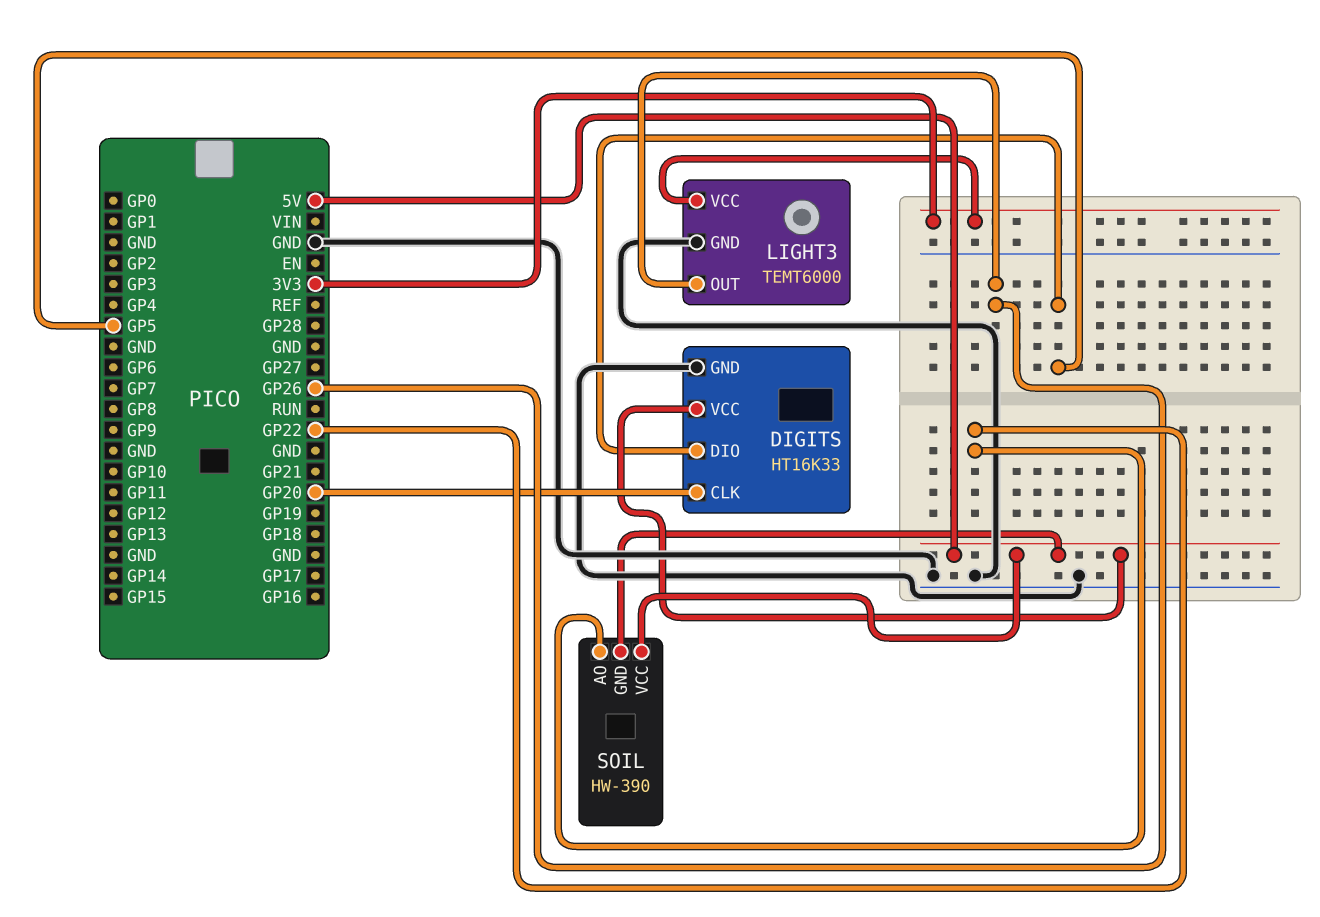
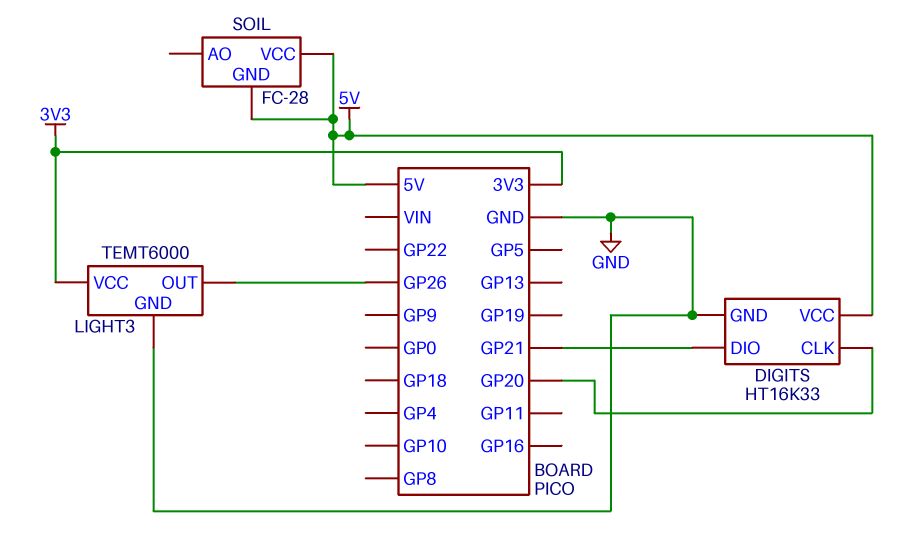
DIGITS pin DIO: GP5 -> GP21
SOIL: HW-390 -> FC-28
SOIL pin AO: GP22 -> none

